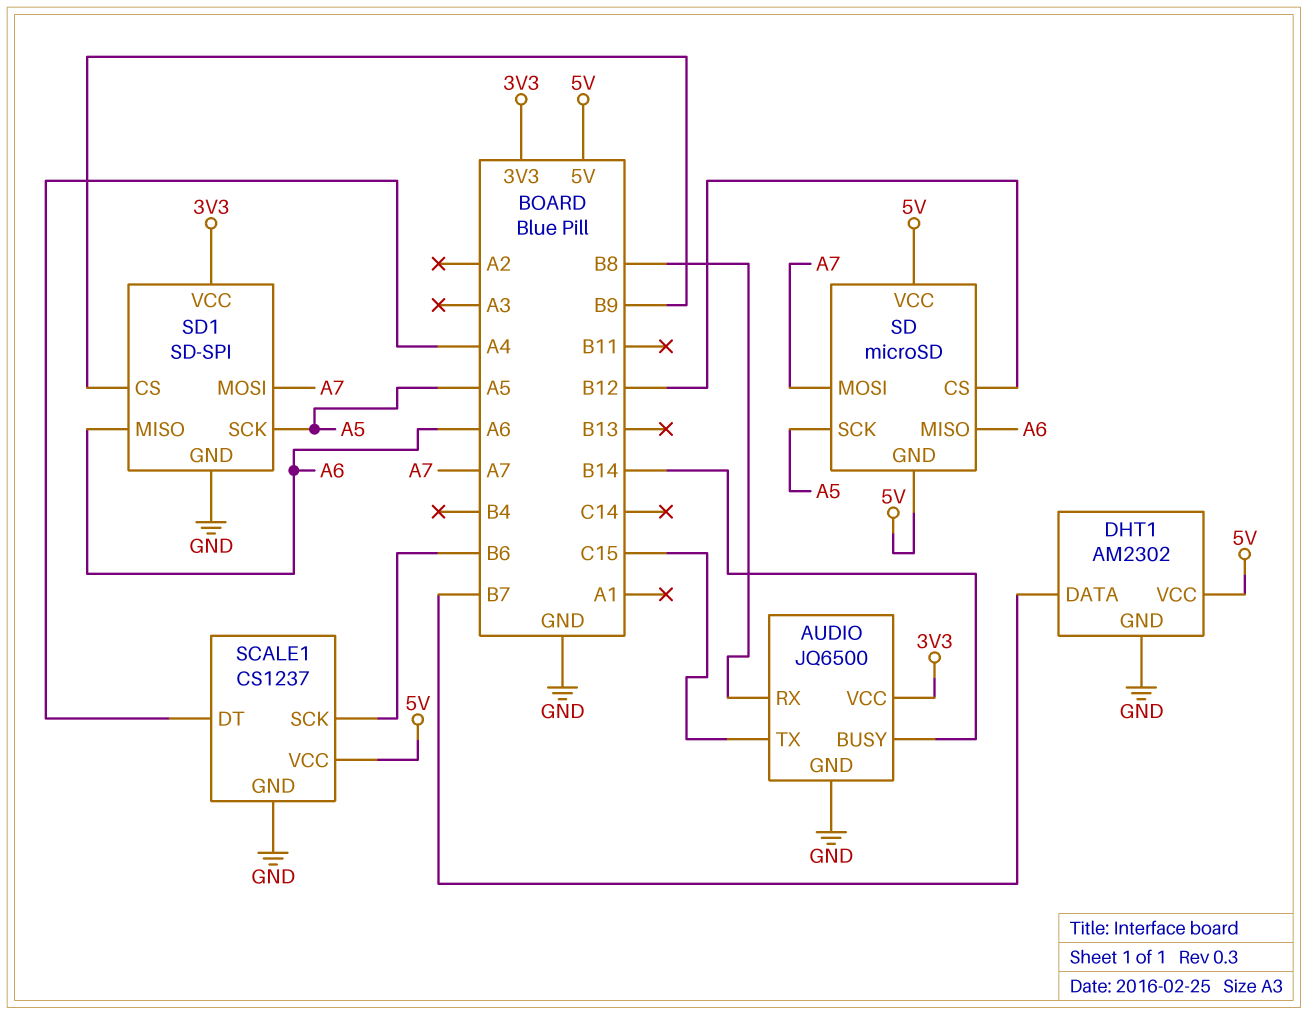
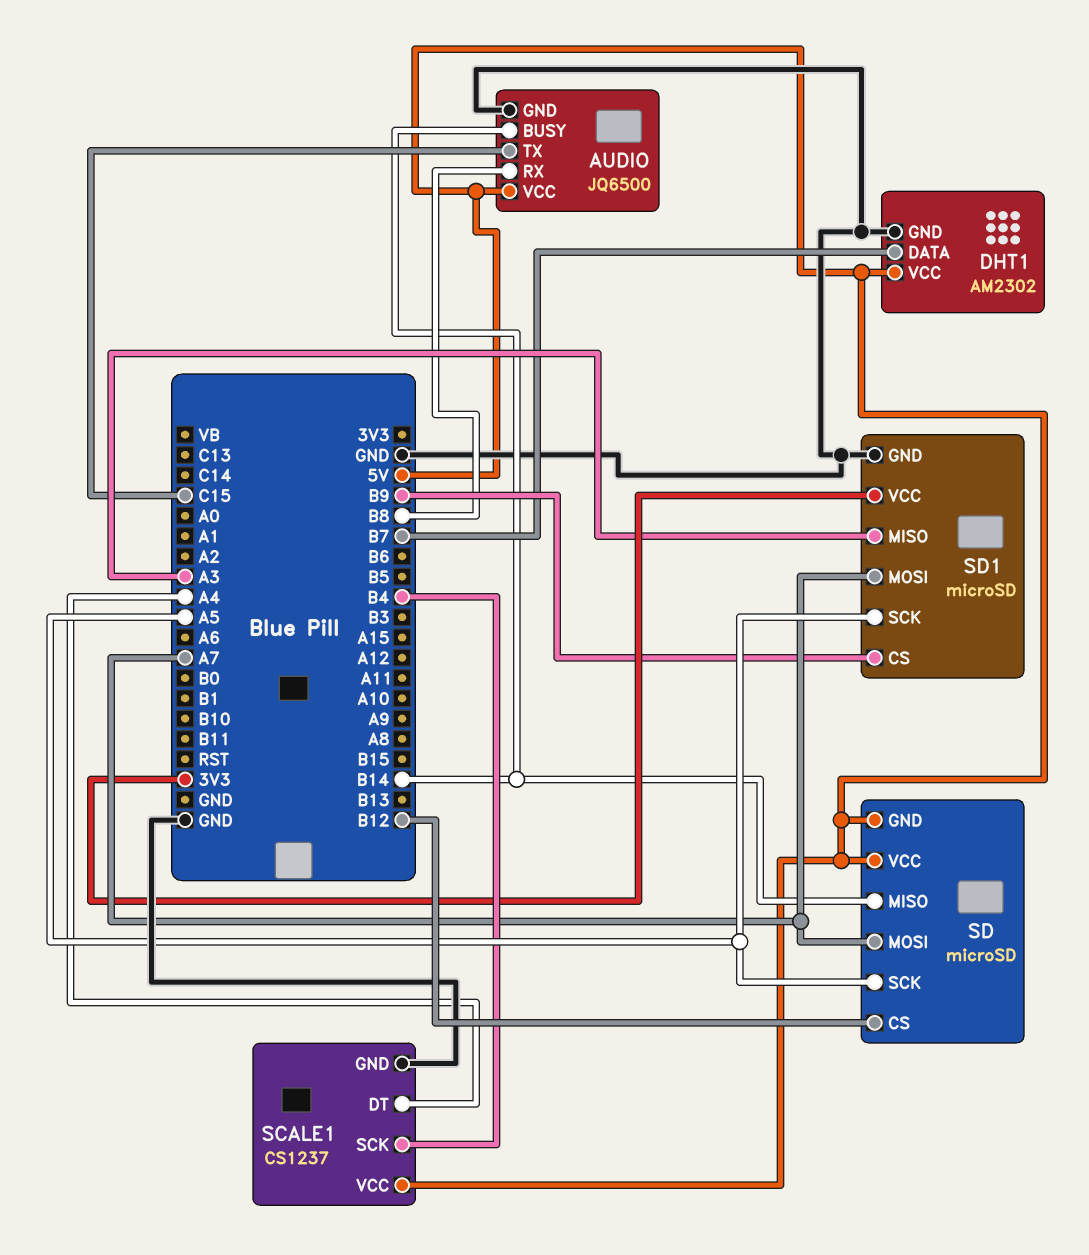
AUDIO pin VCC: 3V3 -> 5V
SCALE1 pin SCK: B6 -> B4
SD pin MISO: A6 -> B14
SD1: SD-SPI -> microSD
SD1 pin MISO: A6 -> A3

